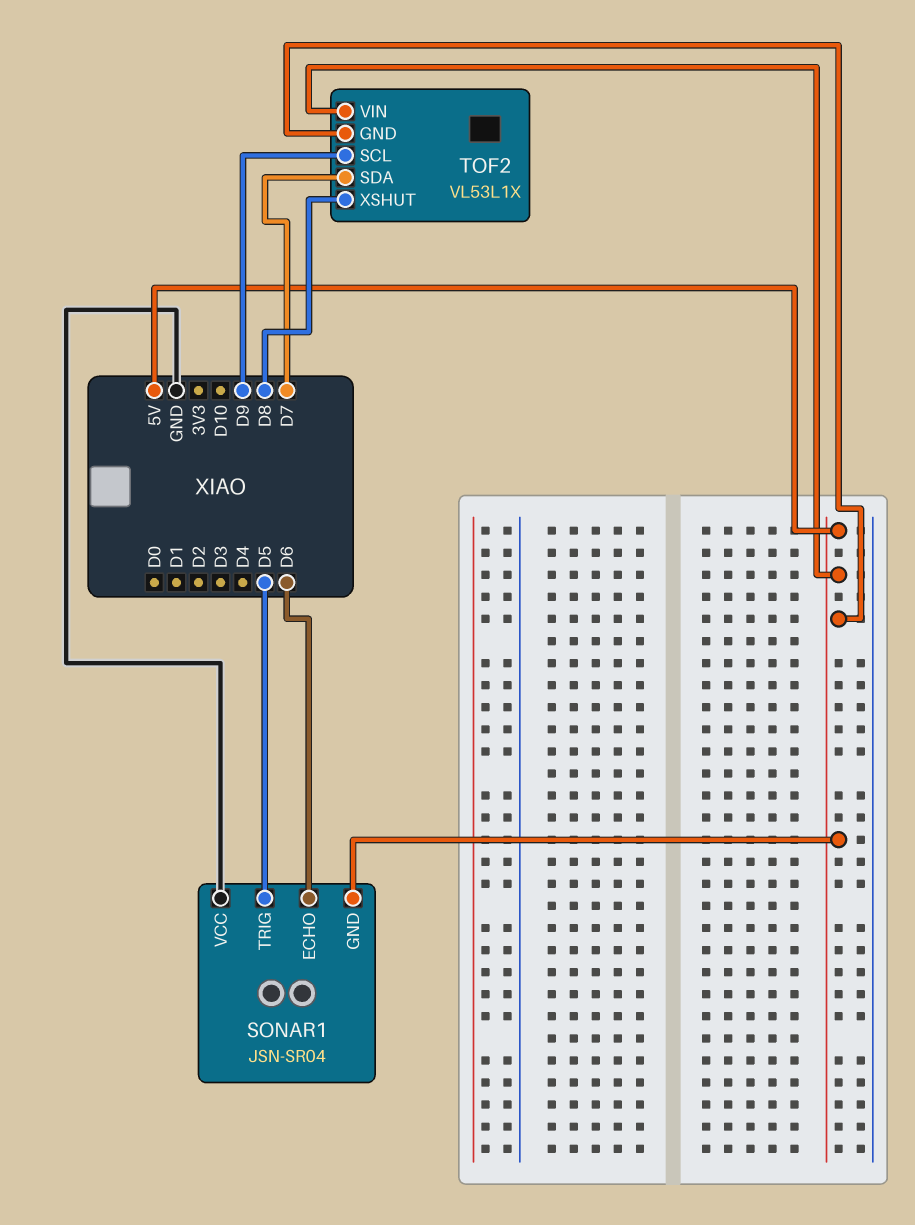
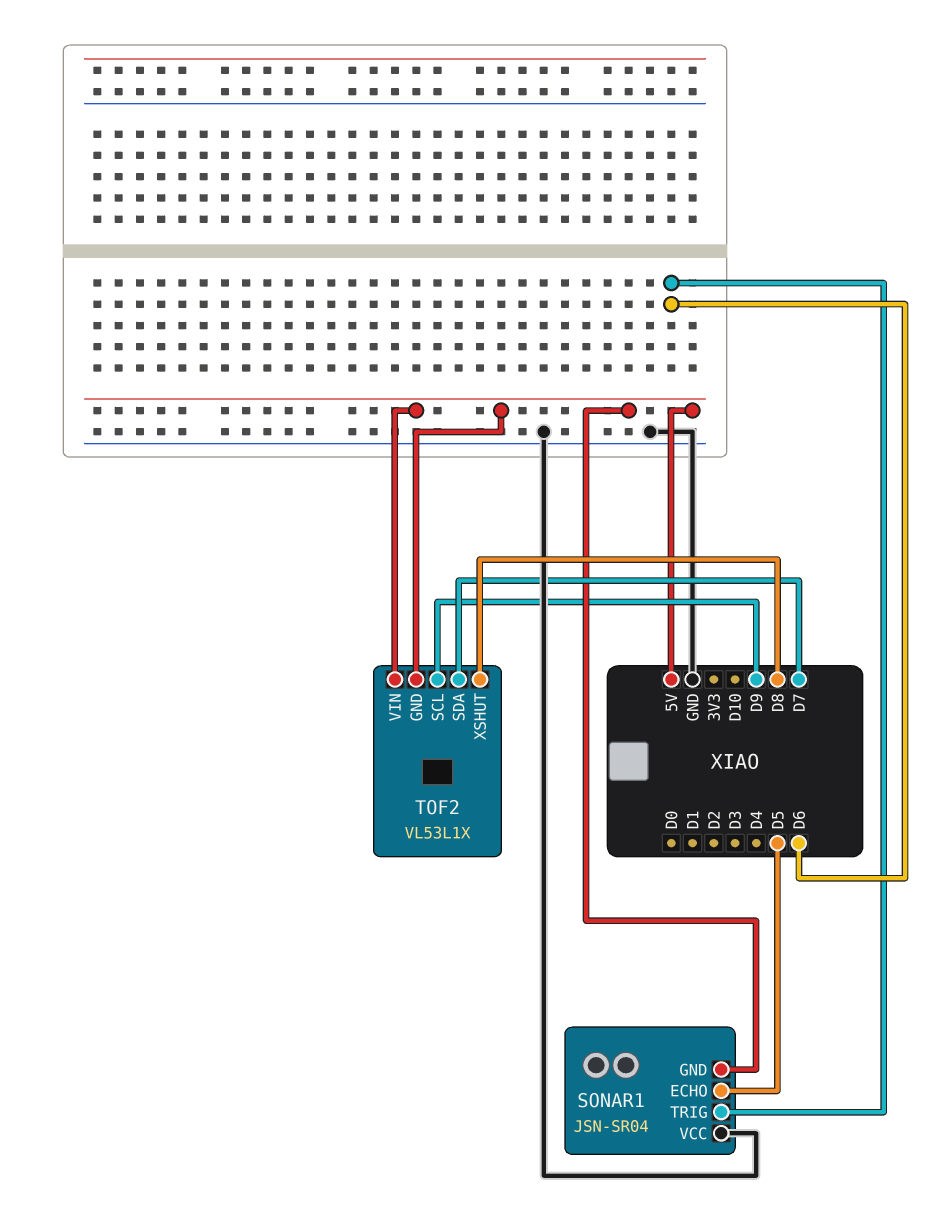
SONAR1 pin ECHO: D6 -> D5
SONAR1 pin TRIG: D5 -> D6

